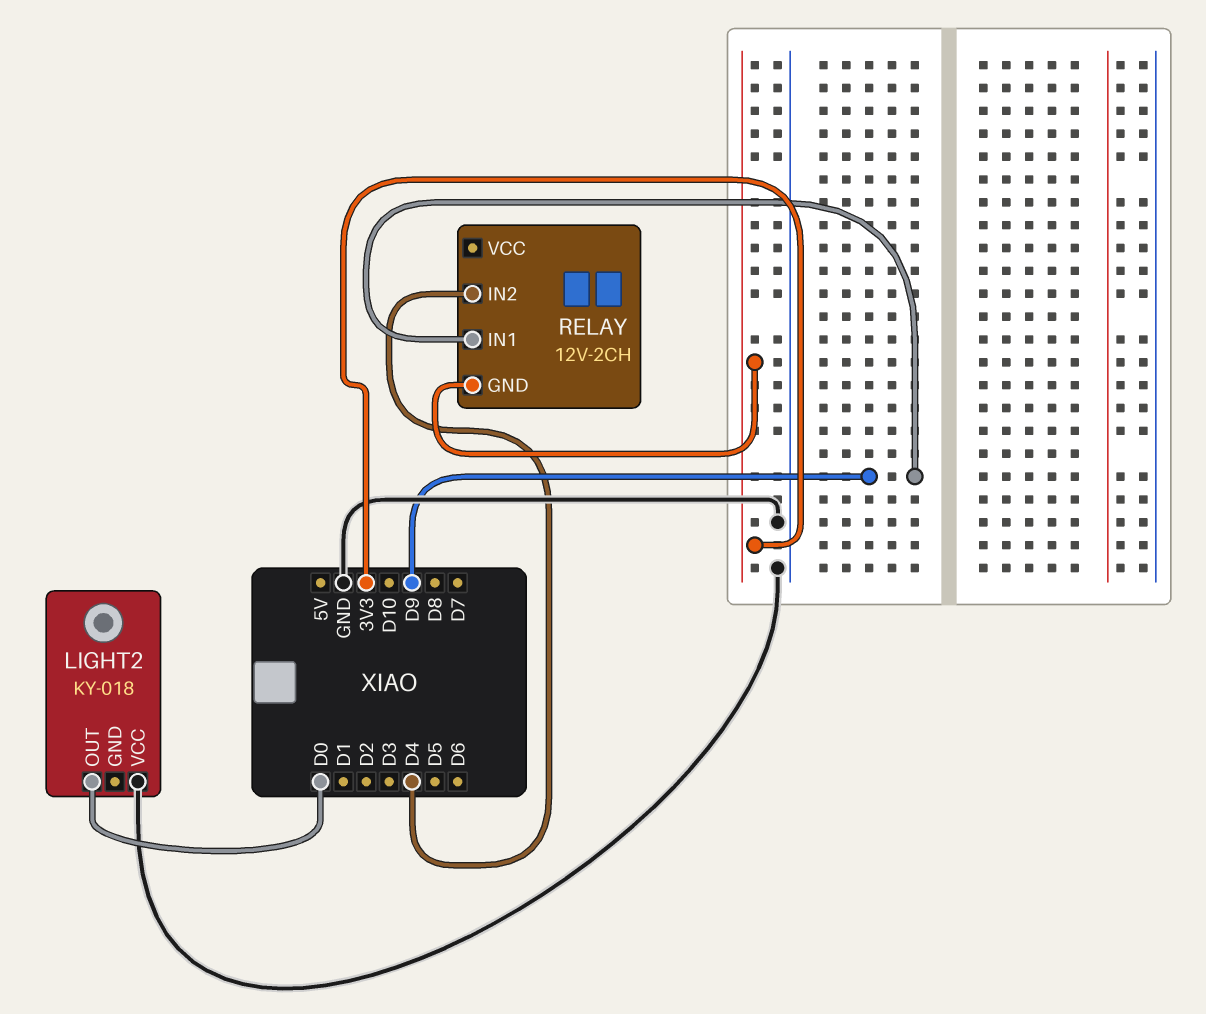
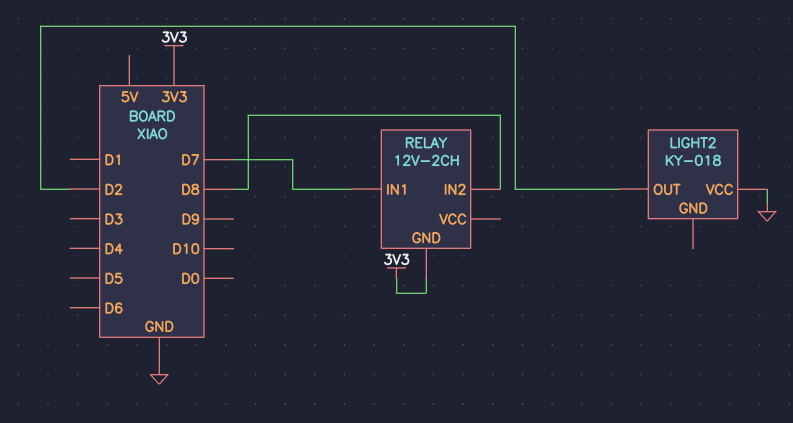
LIGHT2 pin OUT: D0 -> D2
RELAY pin IN1: D9 -> D7
RELAY pin IN2: D4 -> D8

